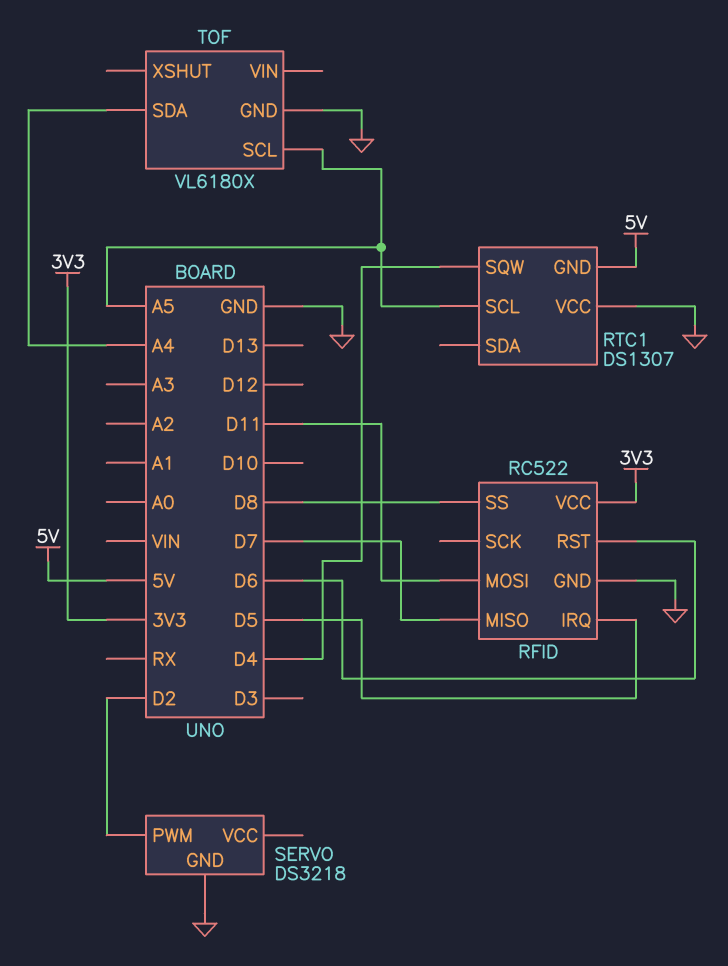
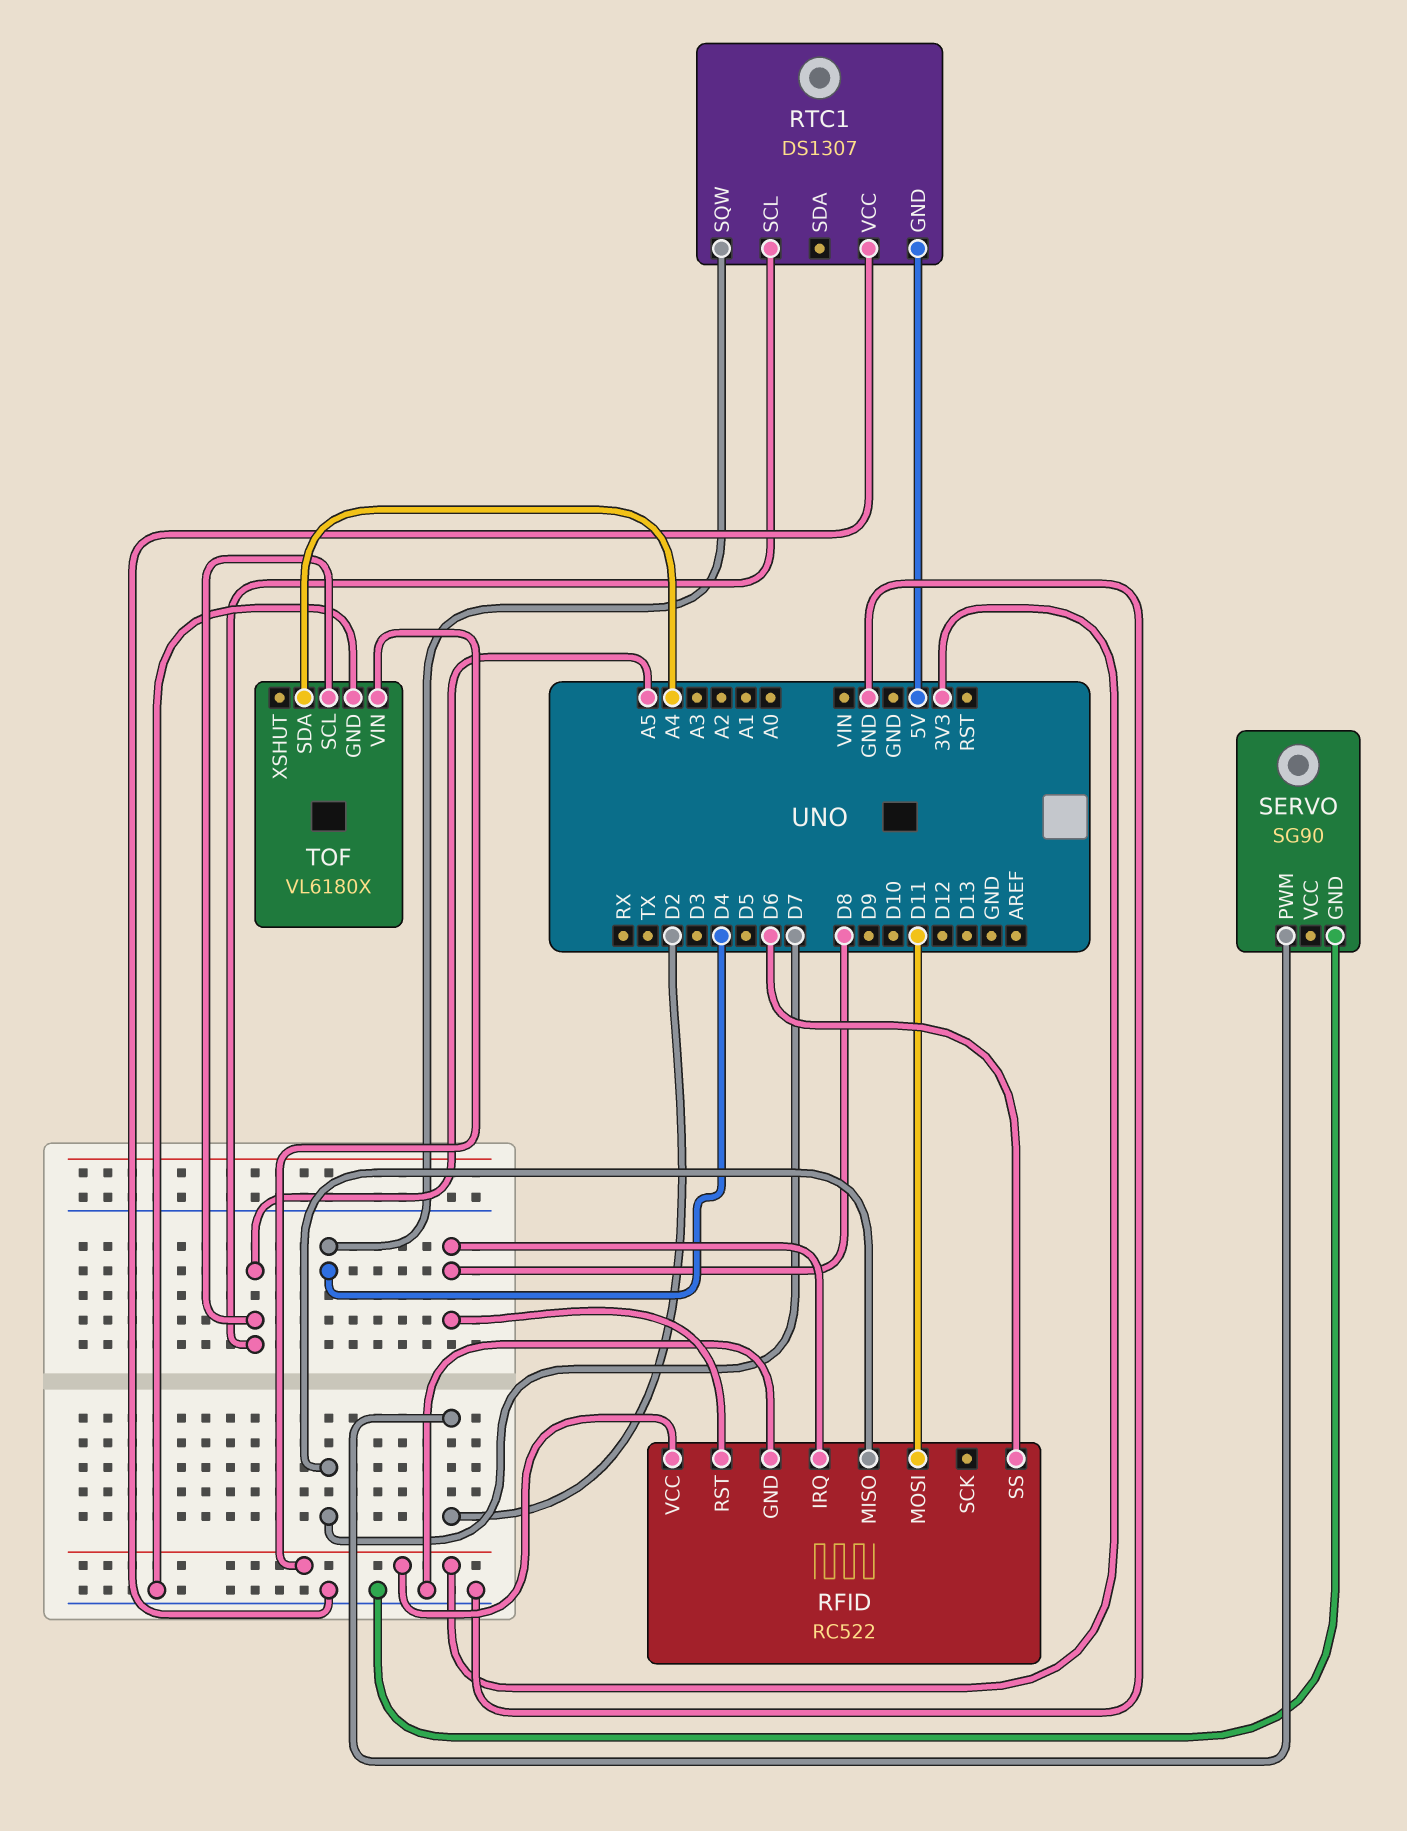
RFID pin IRQ: D5 -> D8
RFID pin RST: D6 -> D8
RFID pin SS: D8 -> D6
SERVO: DS3218 -> SG90
TOF pin VIN: none -> 3V3

